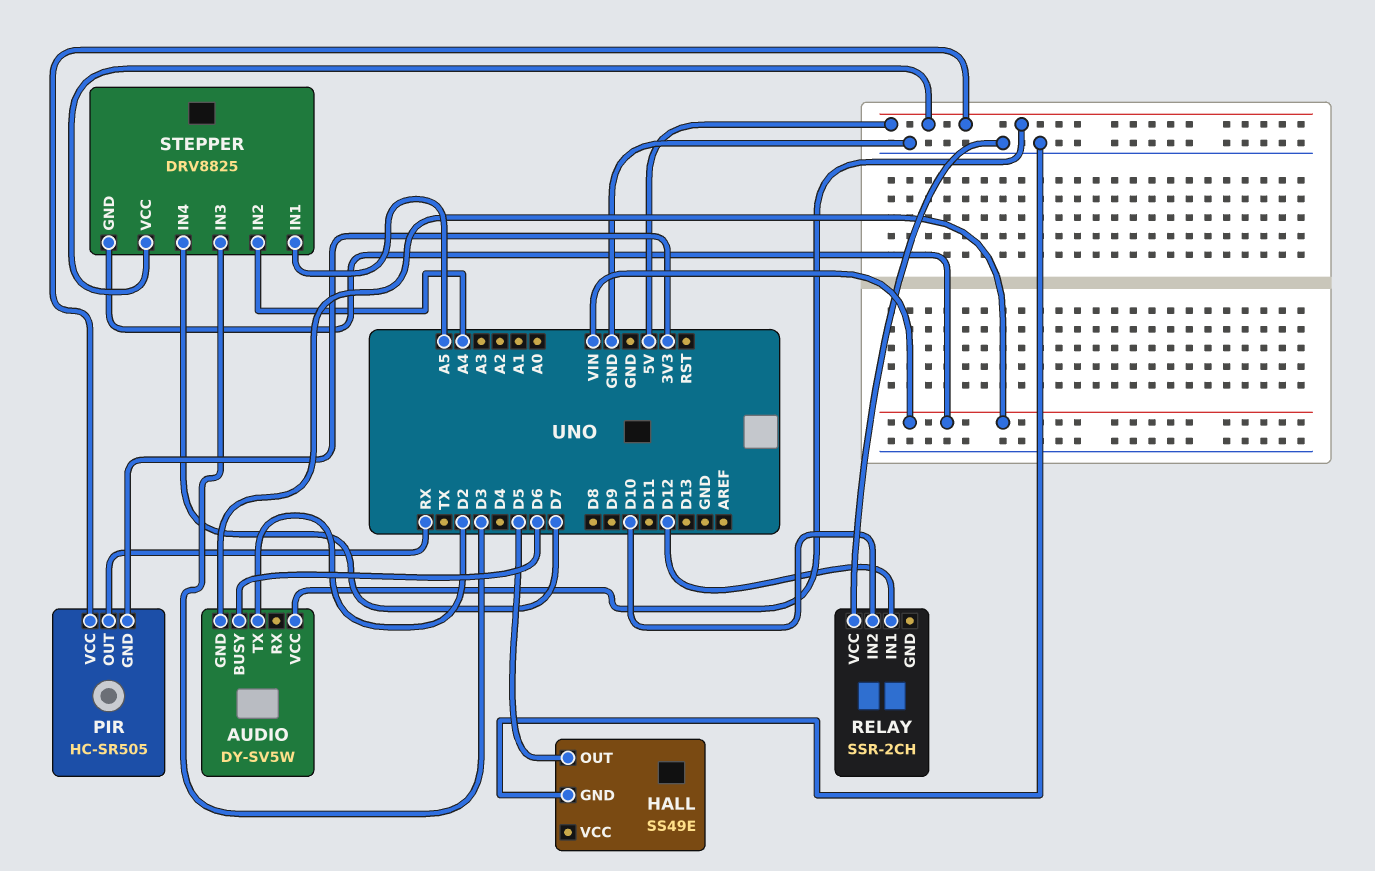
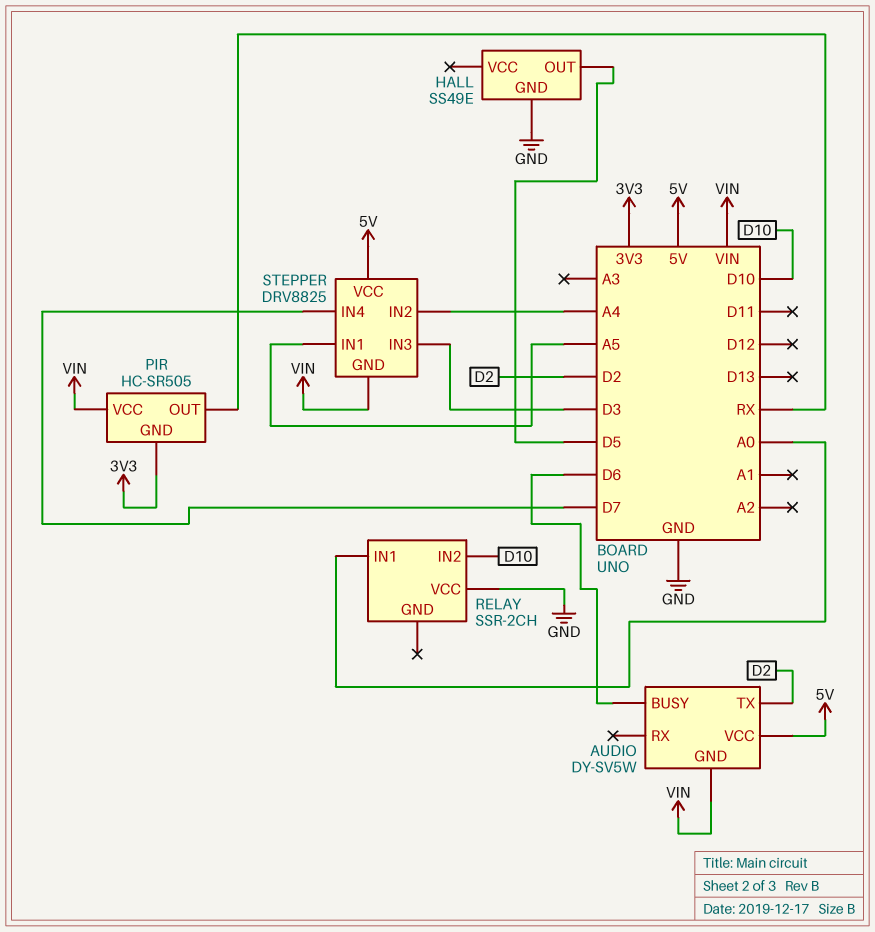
PIR pin VCC: 5V -> VIN
RELAY pin IN1: D12 -> A0

